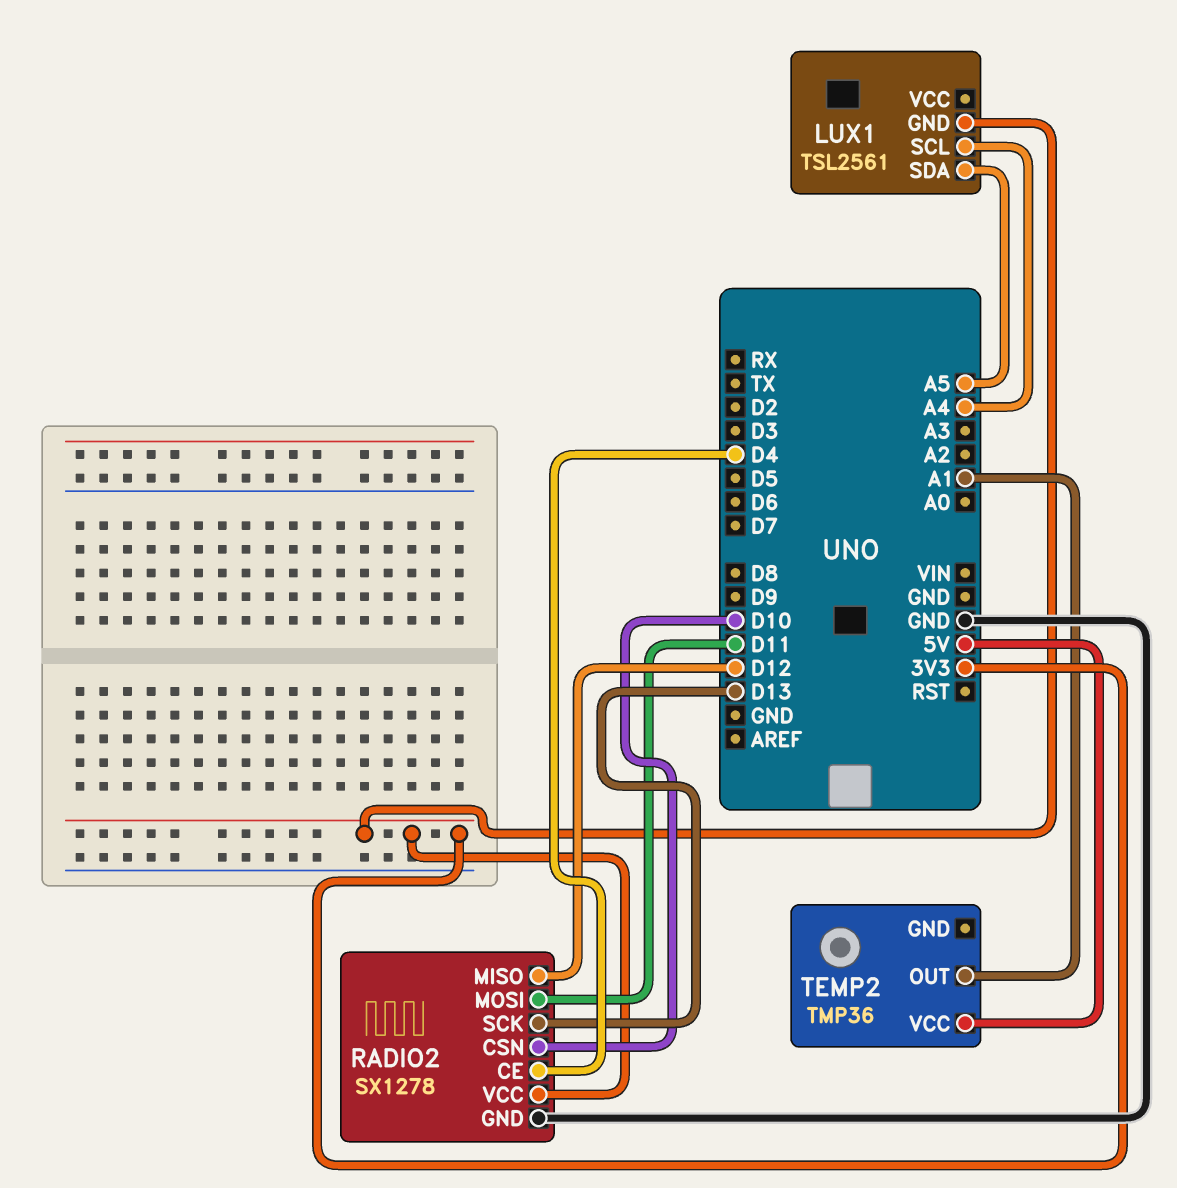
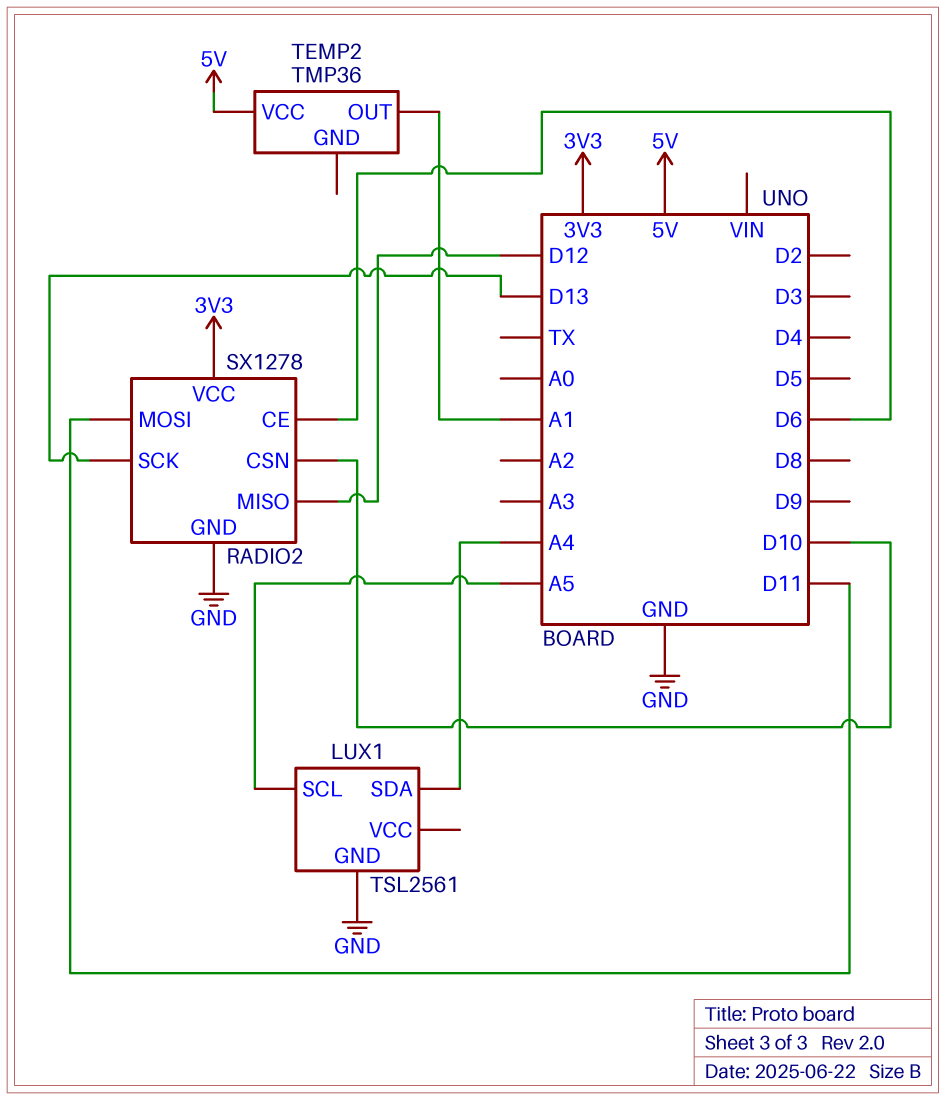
LUX1 pin GND: 3V3 -> GND
LUX1 pin SCL: A4 -> A5
LUX1 pin SDA: A5 -> A4
RADIO2 pin CE: D4 -> D6

